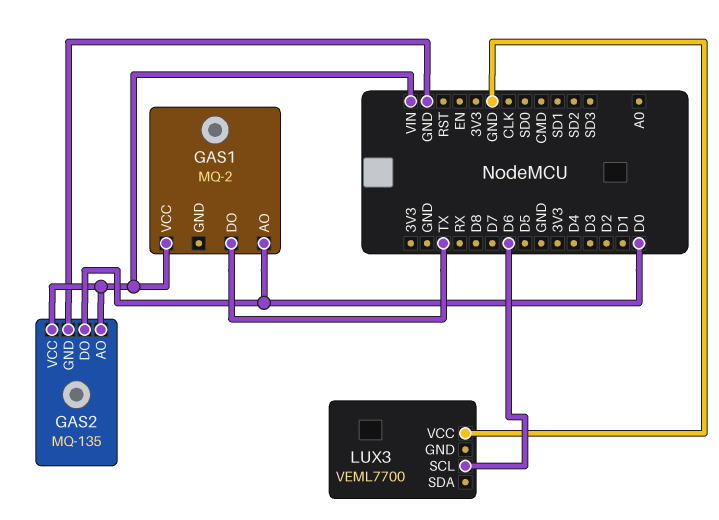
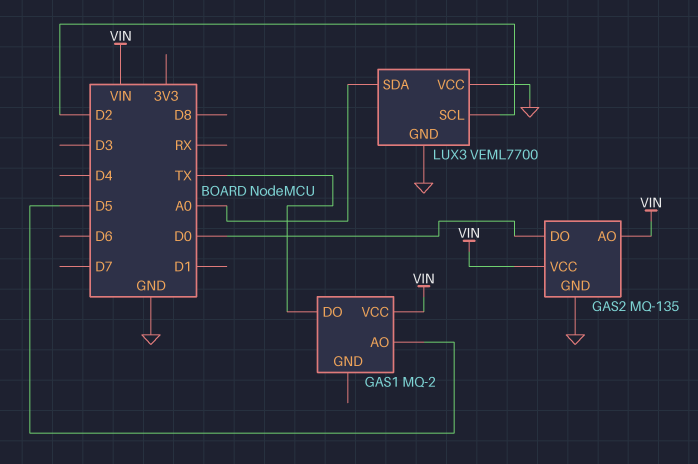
GAS1 pin AO: D0 -> D5
LUX3 pin GND: none -> GND
LUX3 pin SCL: D6 -> D2
LUX3 pin SDA: none -> A0

